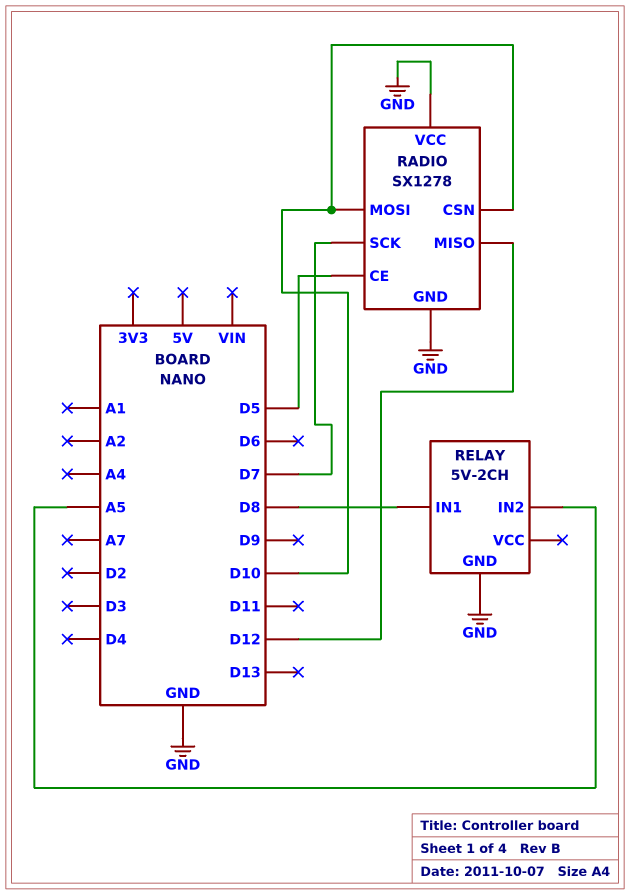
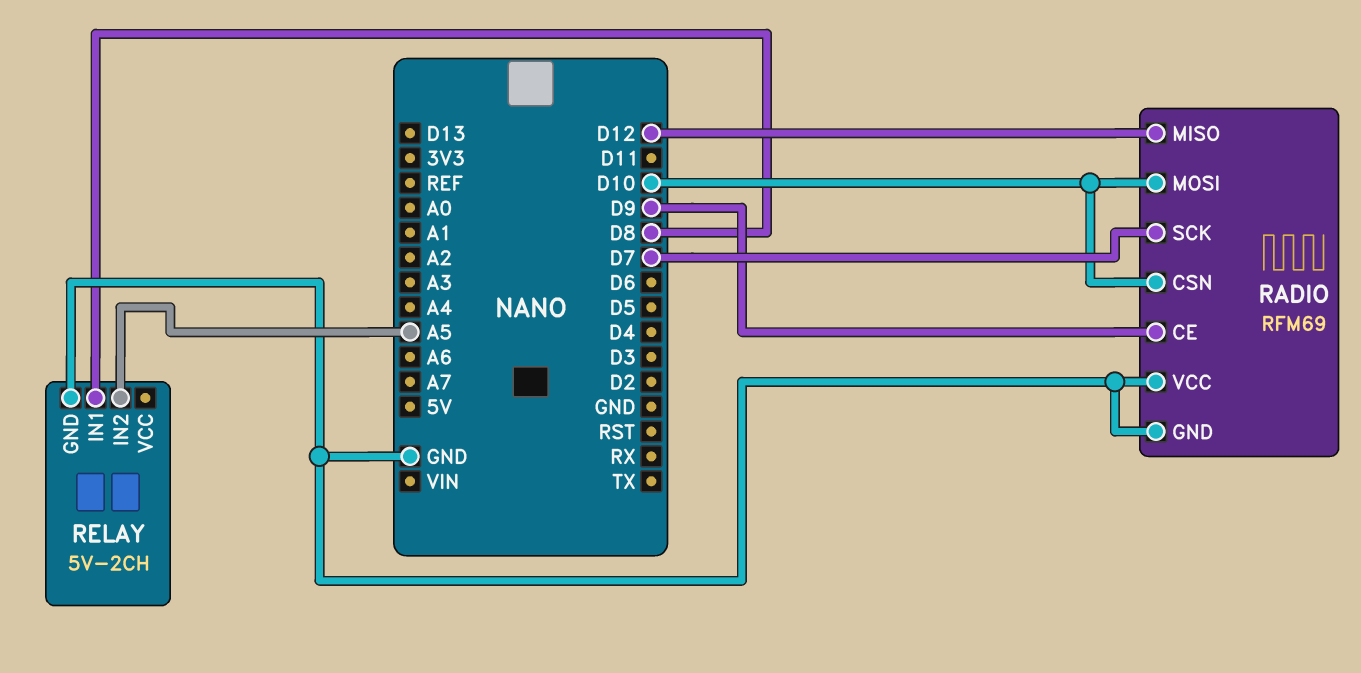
RADIO: SX1278 -> RFM69
RADIO pin CE: D5 -> D9

